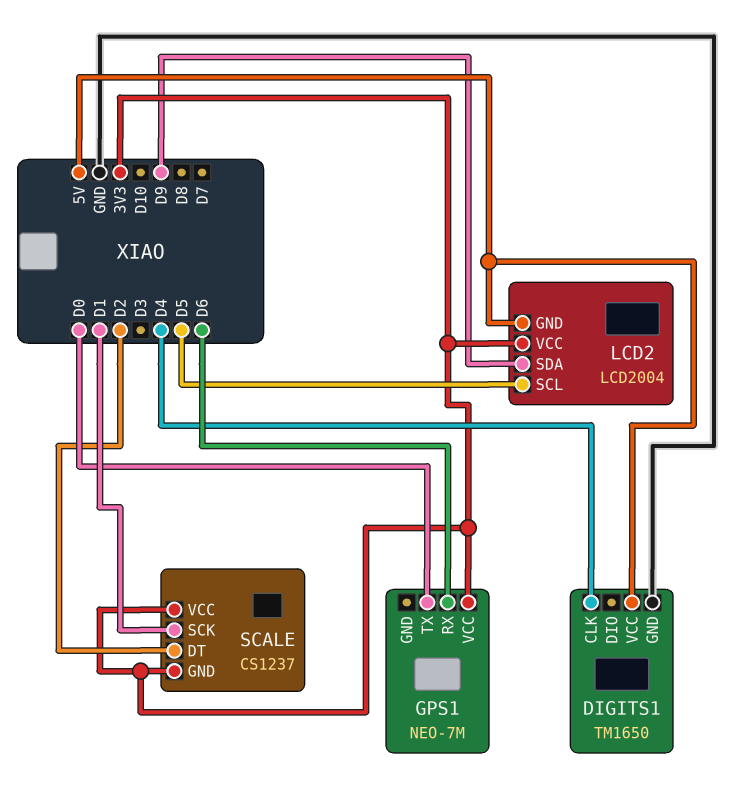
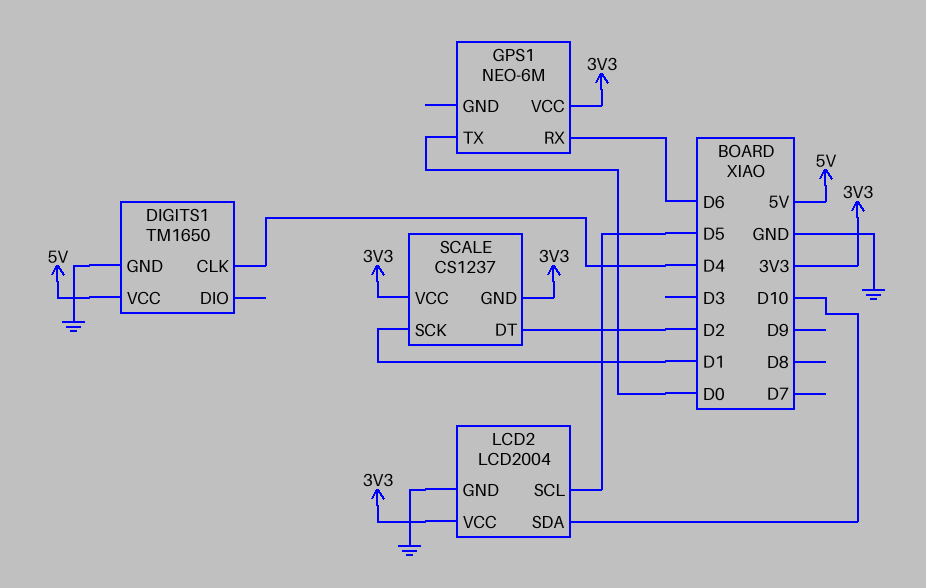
GPS1: NEO-7M -> NEO-6M
LCD2 pin GND: 5V -> GND
LCD2 pin SDA: D9 -> D10

